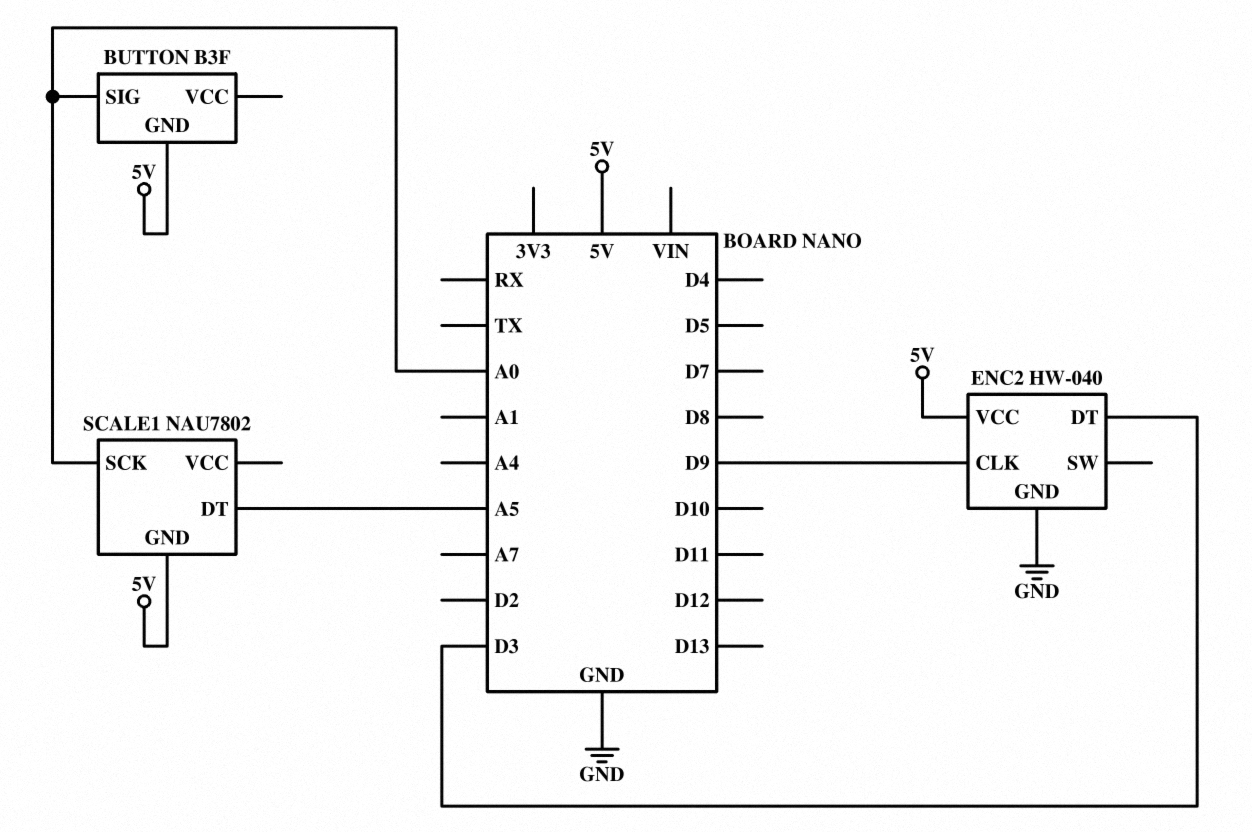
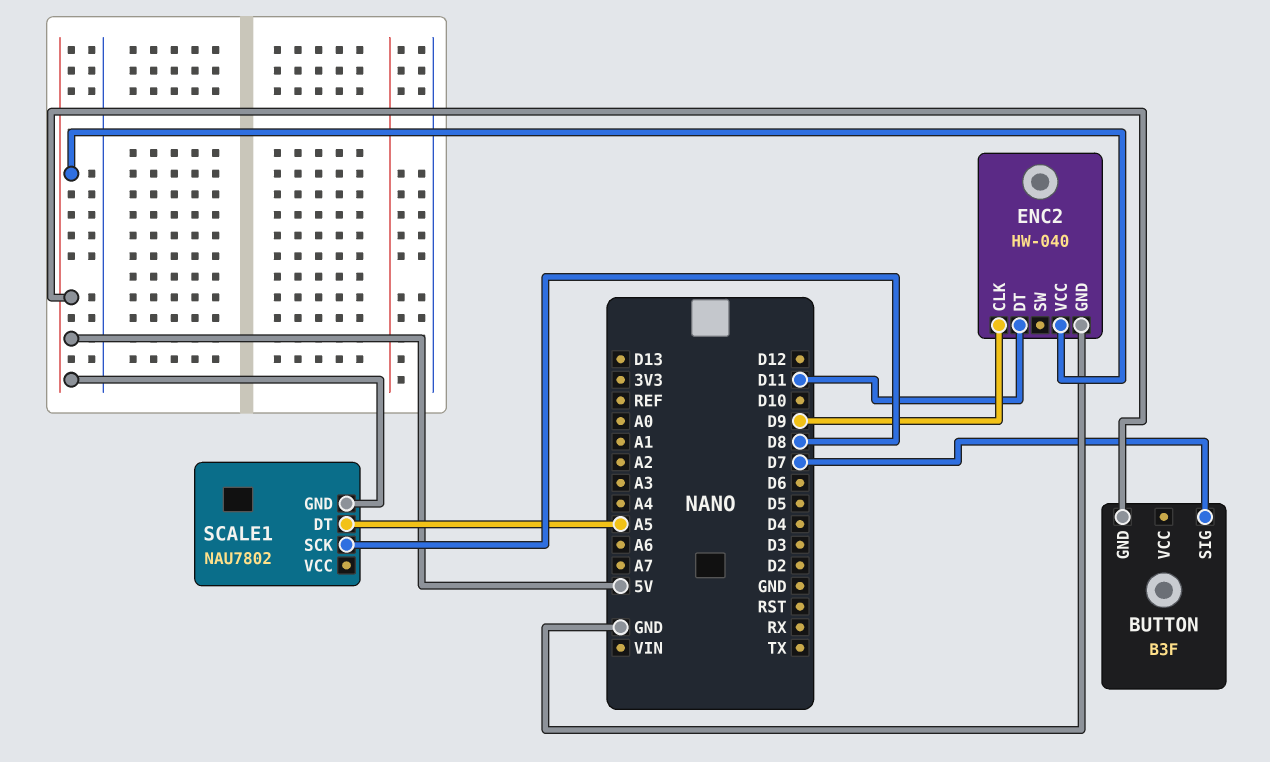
BUTTON pin SIG: A0 -> D7
ENC2 pin DT: D3 -> D11
SCALE1 pin SCK: A0 -> D8

